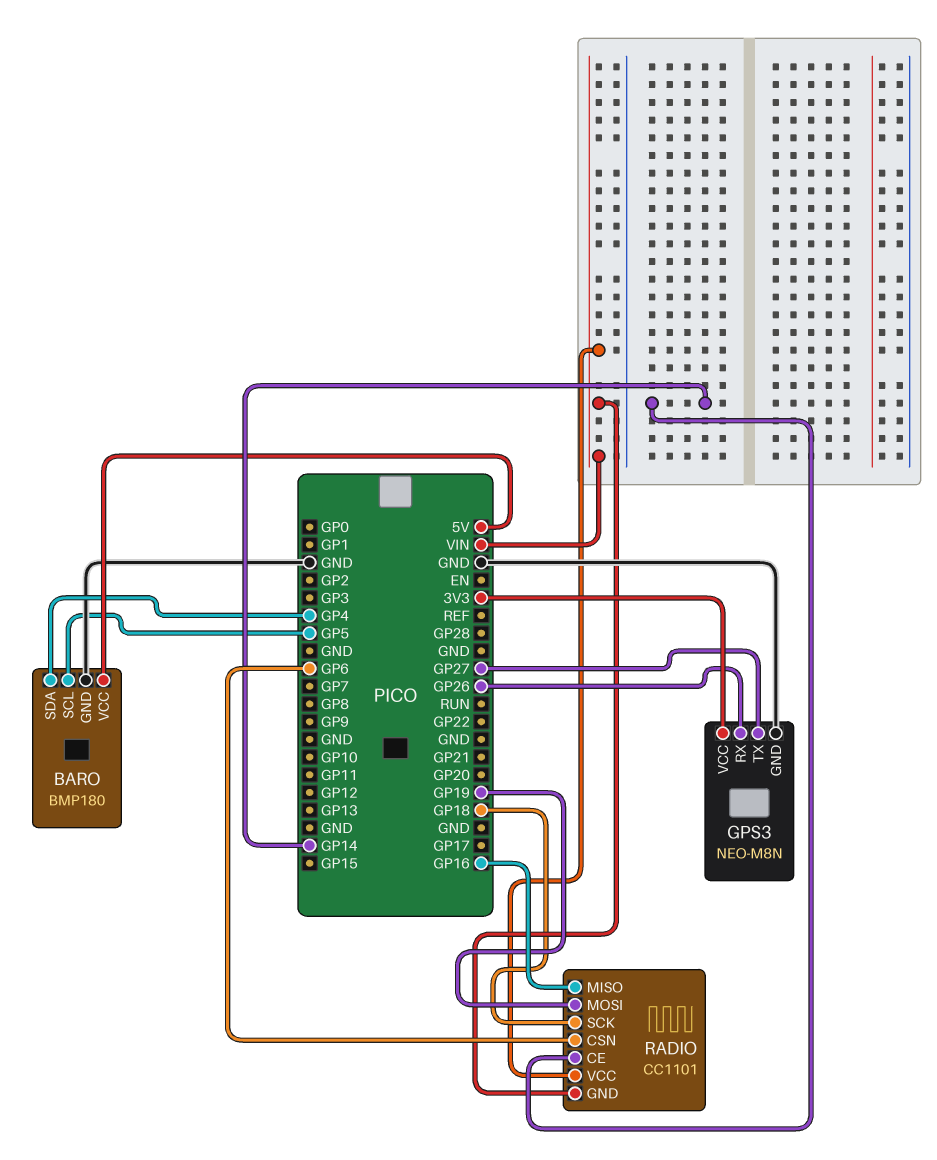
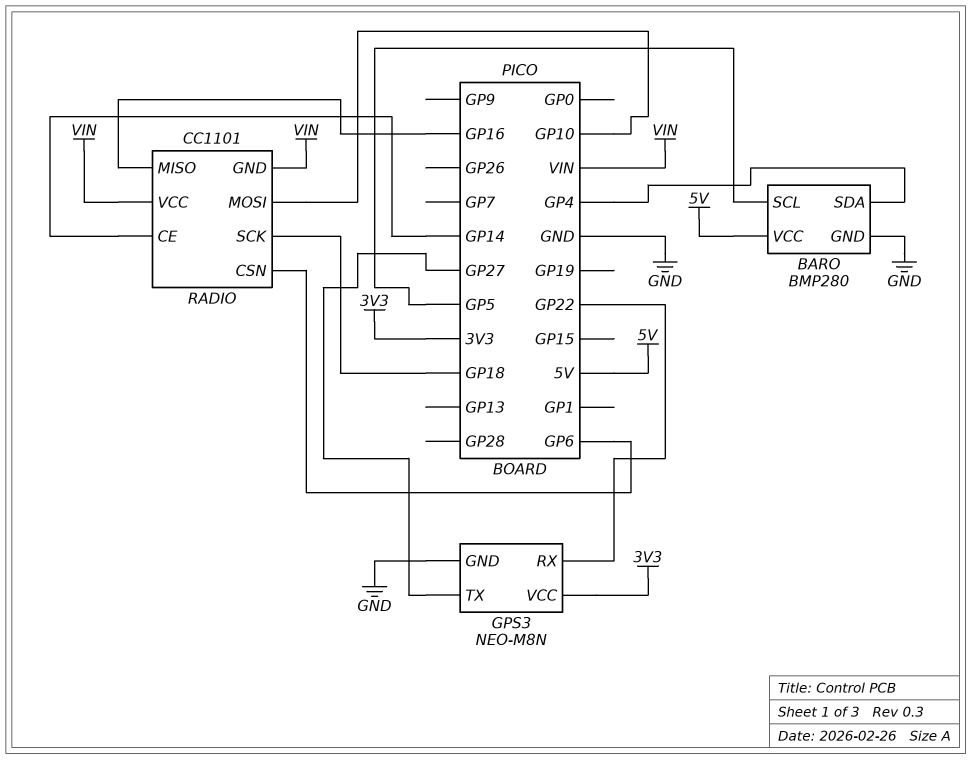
BARO: BMP180 -> BMP280
GPS3 pin RX: GP26 -> GP22
RADIO pin MOSI: GP19 -> GP10

